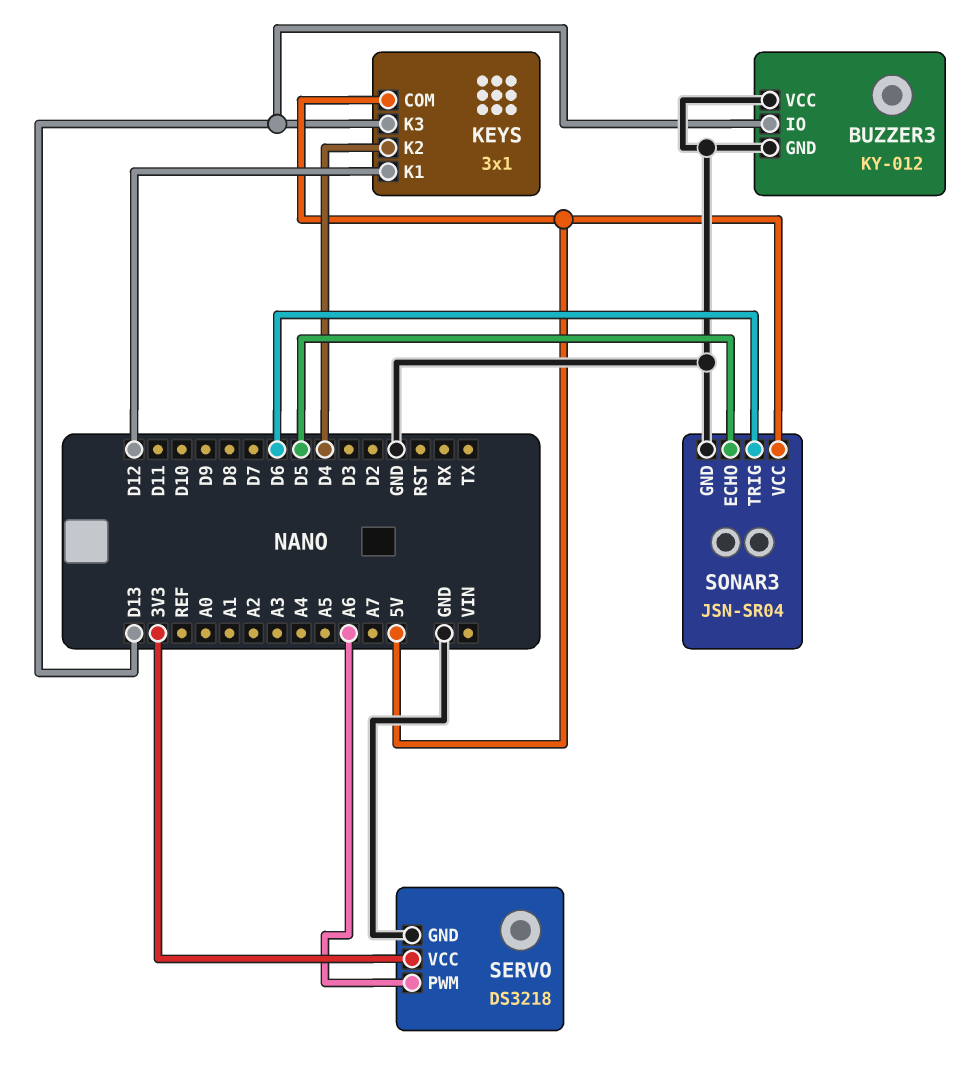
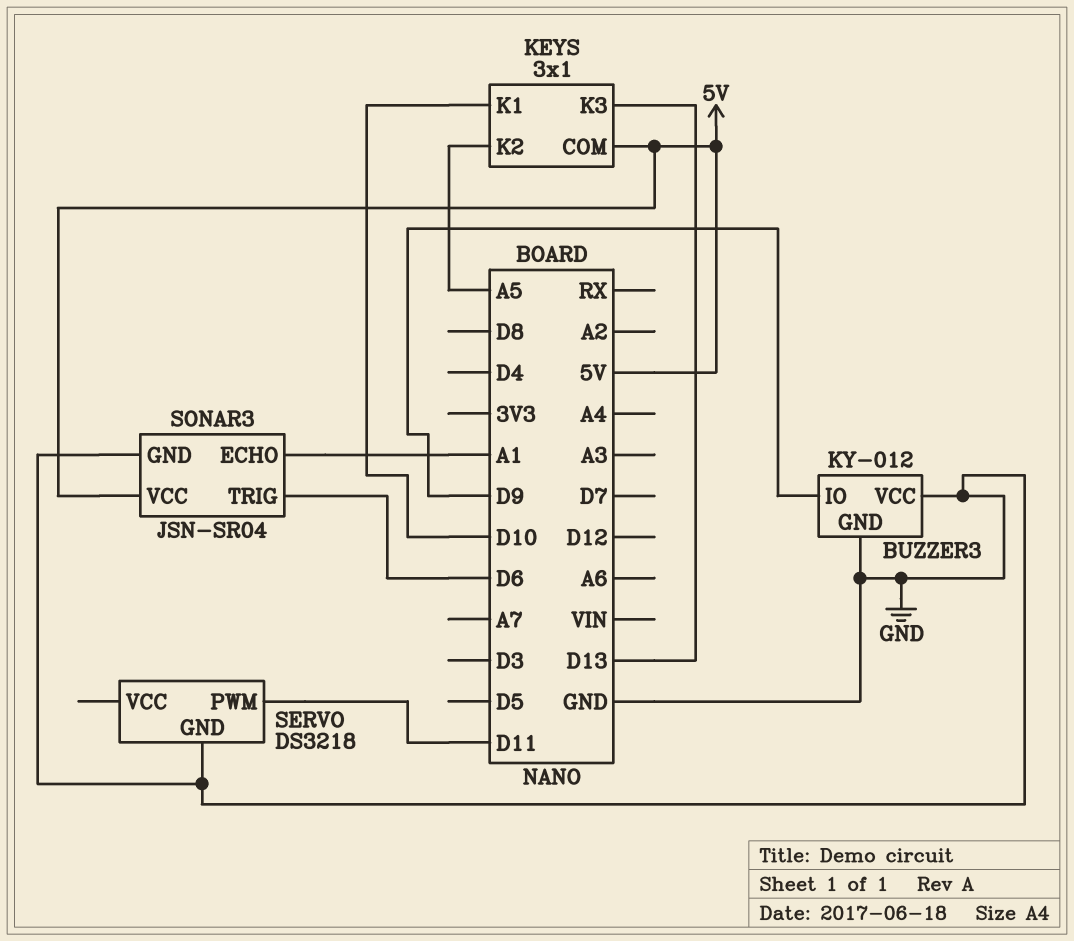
BUZZER3 pin IO: D13 -> D9
KEYS pin K1: D12 -> D10
KEYS pin K2: D4 -> A5
SERVO pin PWM: A6 -> D11
SERVO pin VCC: 3V3 -> none
SONAR3 pin ECHO: D5 -> A1

